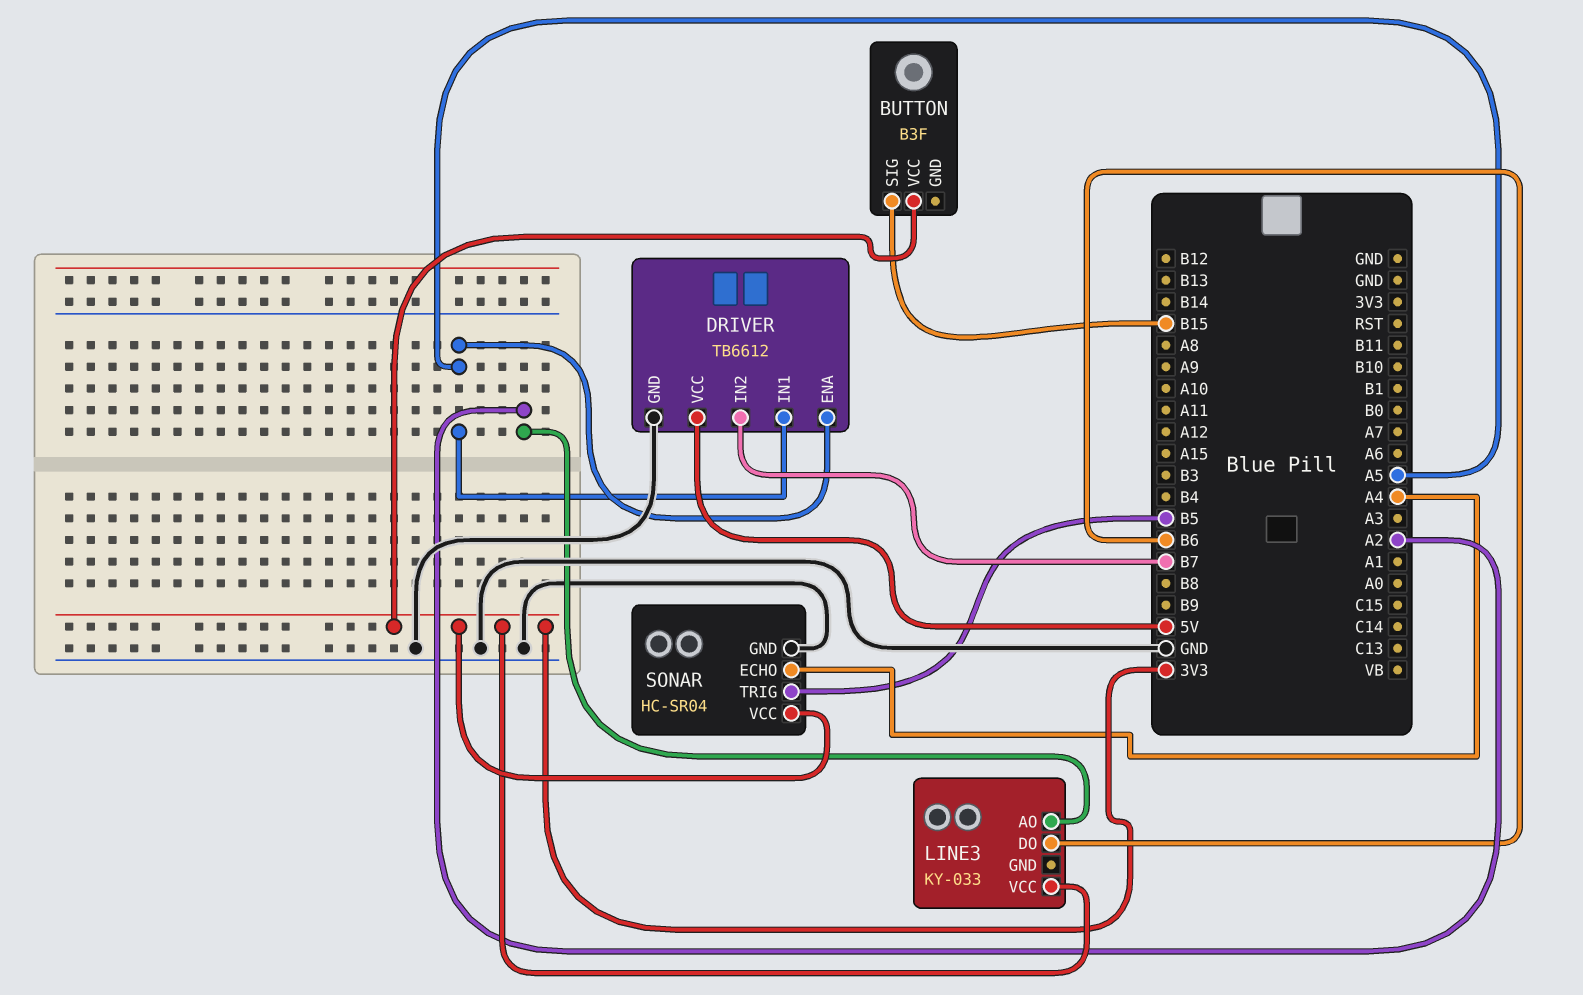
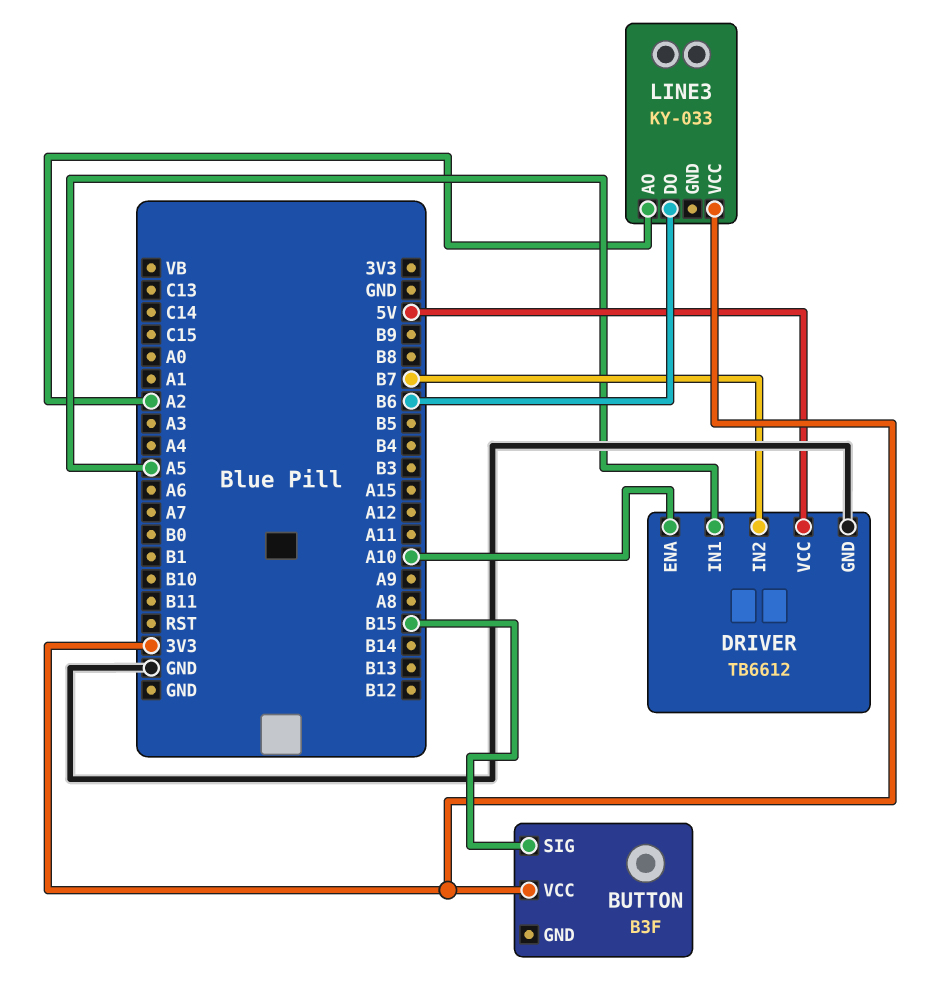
DRIVER pin ENA: A5 -> A10
SONAR: HC-SR04 -> none
SONAR pin ECHO: A4 -> none
SONAR pin GND: GND -> none
SONAR pin TRIG: B5 -> none
SONAR pin VCC: 3V3 -> none

